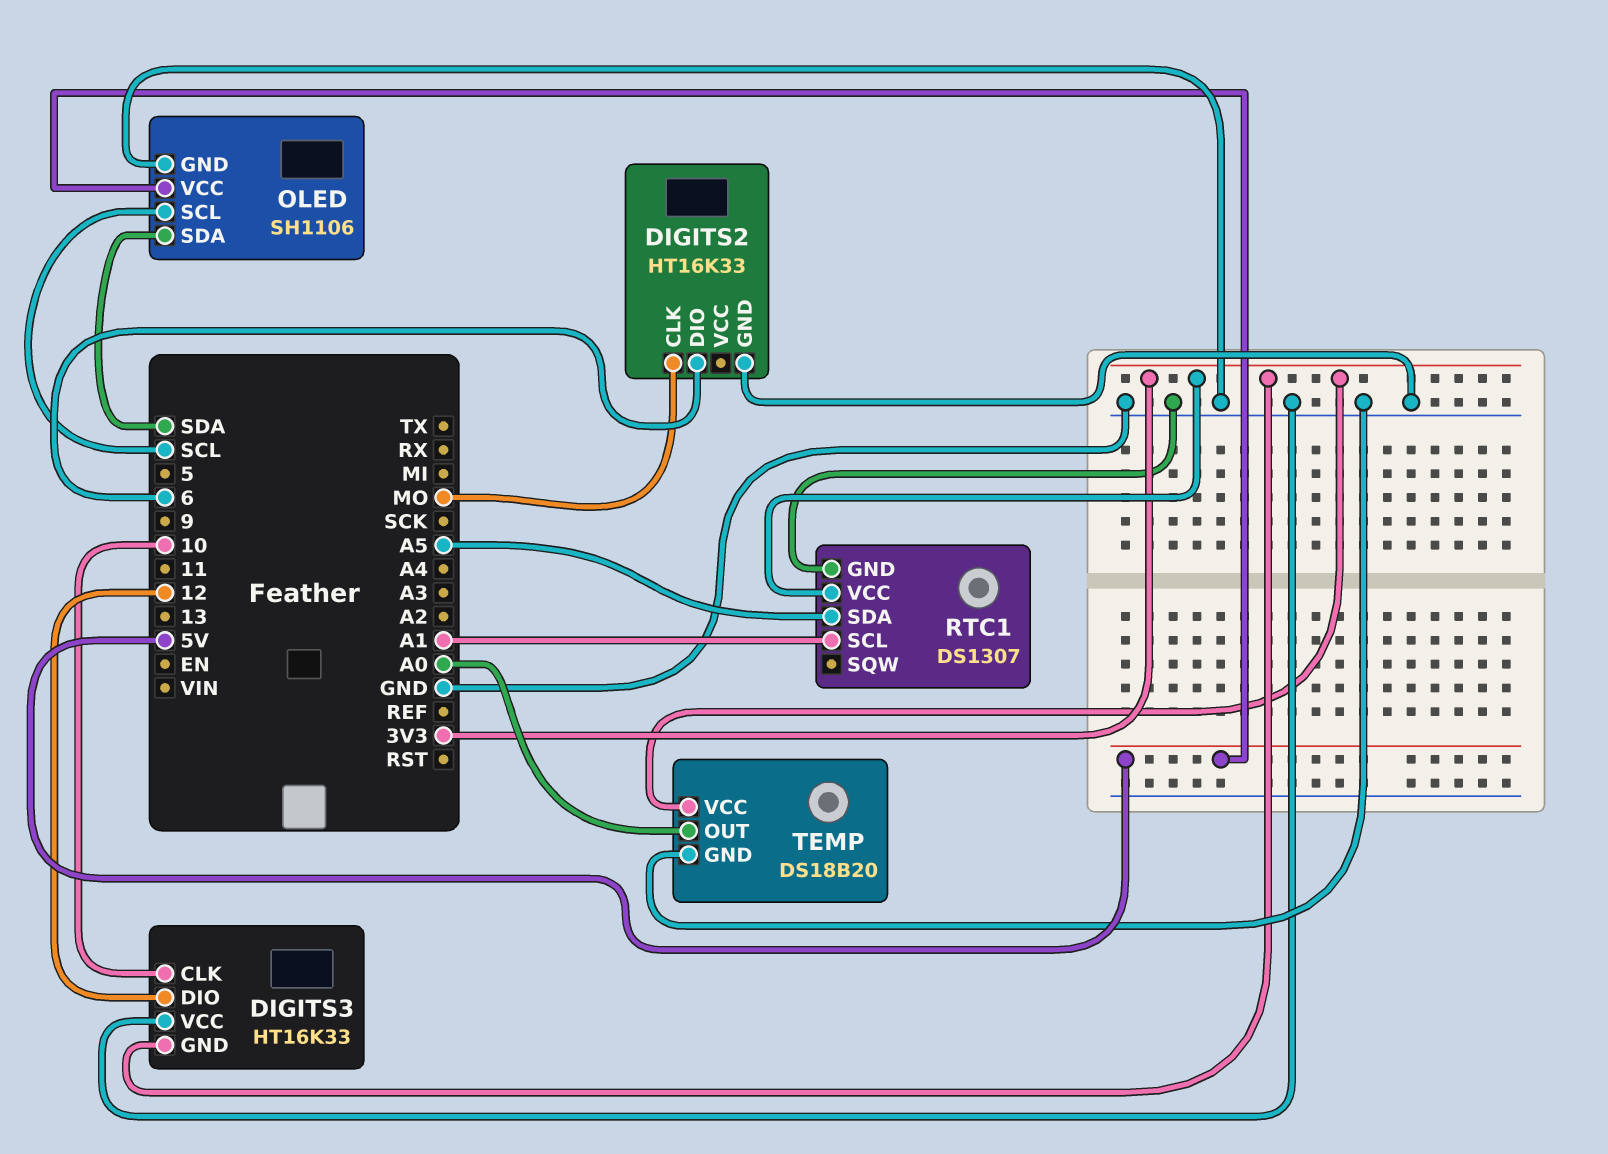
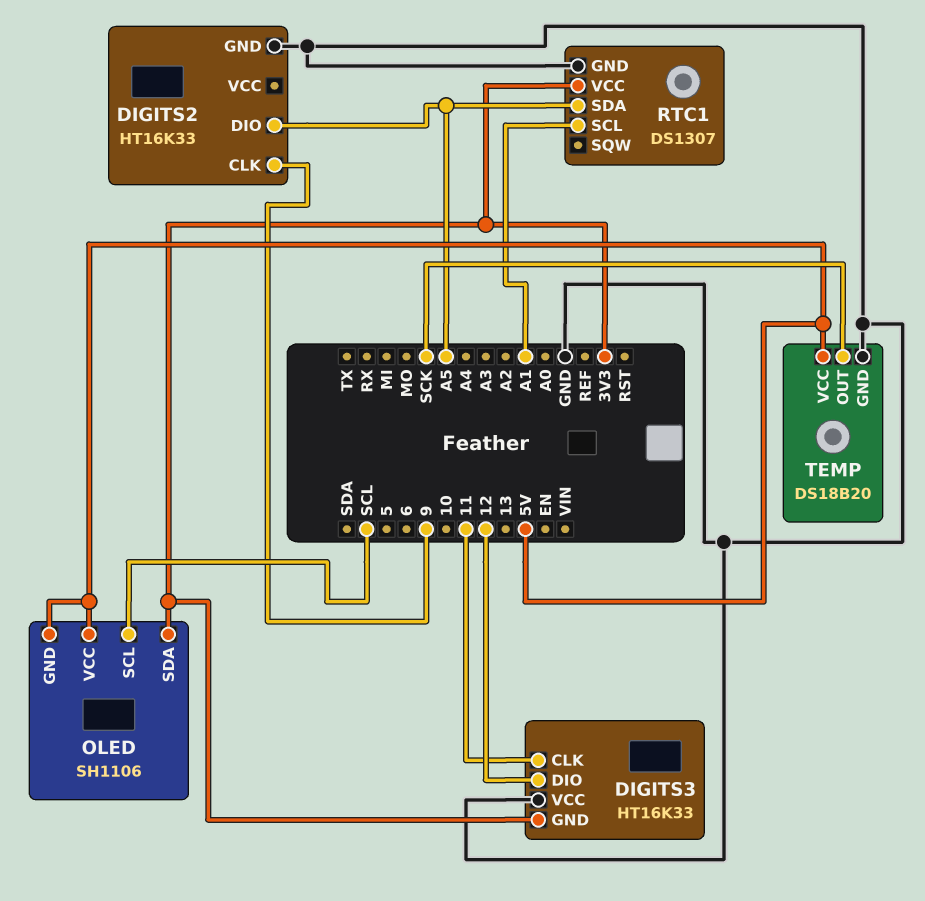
DIGITS2 pin CLK: MO -> 9
DIGITS2 pin DIO: 6 -> A5
DIGITS3 pin CLK: 10 -> 11
OLED pin GND: GND -> 5V
OLED pin SDA: SDA -> 3V3
TEMP pin OUT: A0 -> SCK
TEMP pin VCC: 3V3 -> 5V

